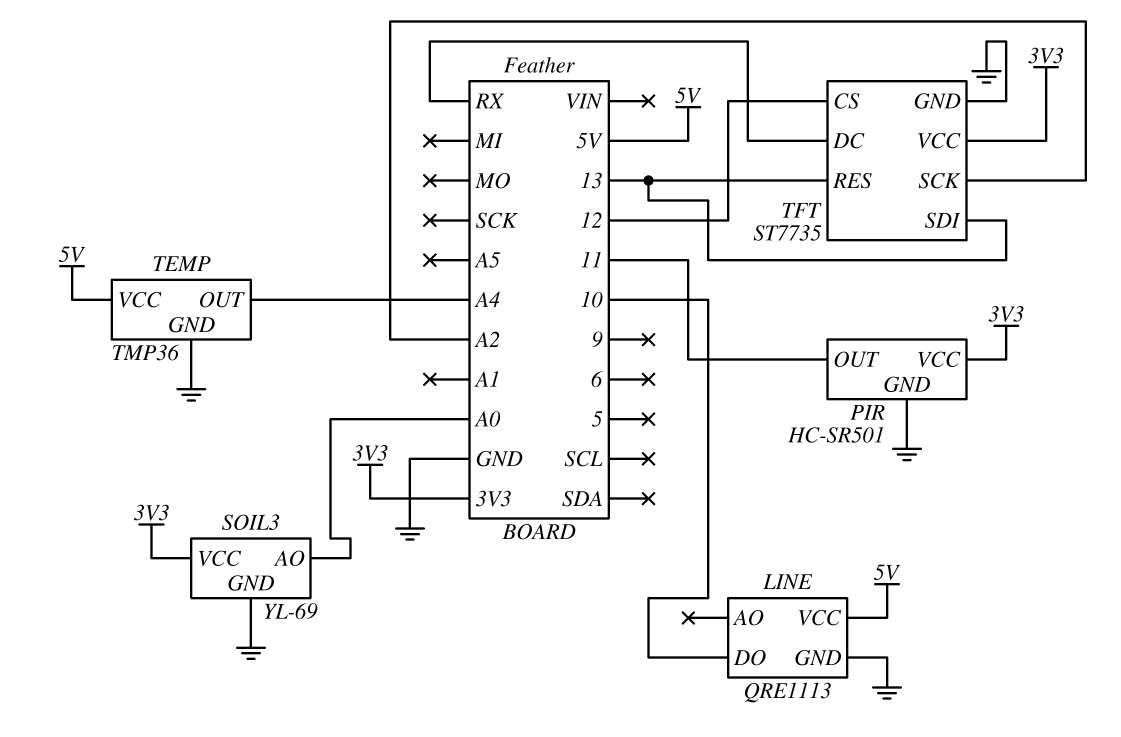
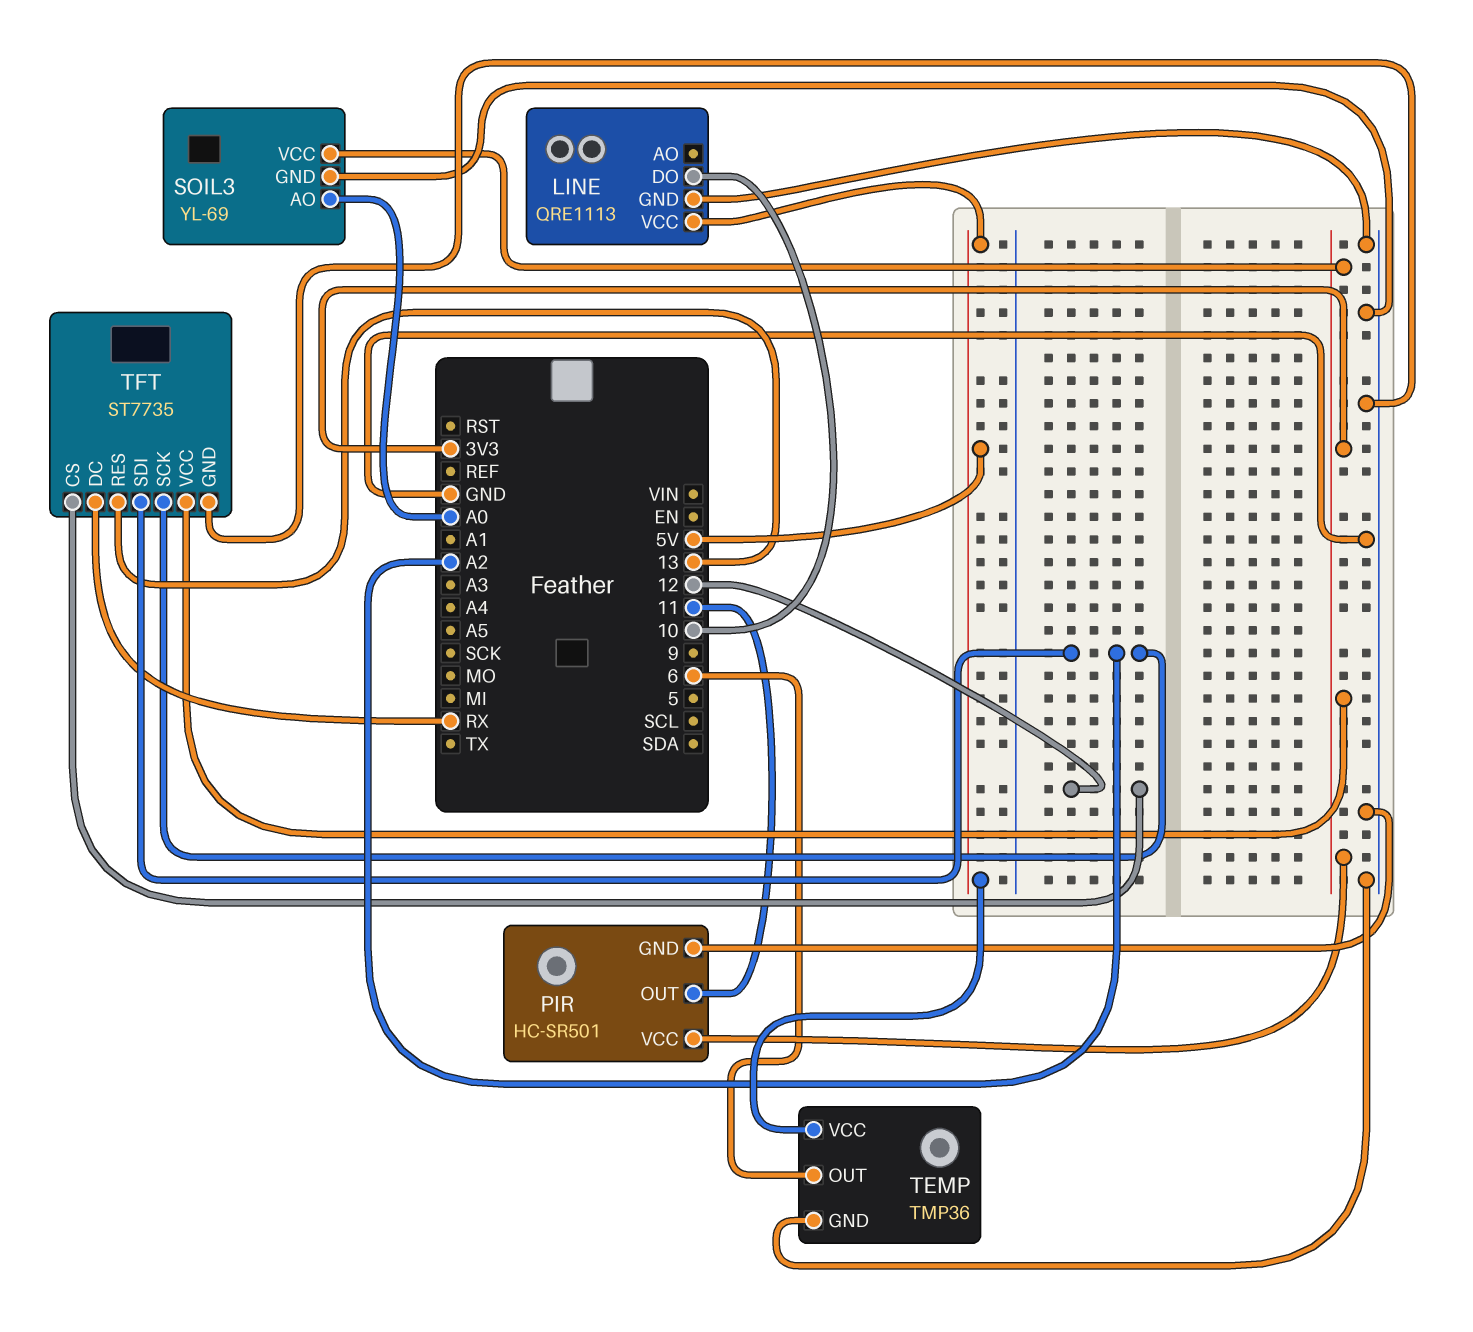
TEMP pin OUT: A4 -> 6
TFT pin SDI: 13 -> A2

